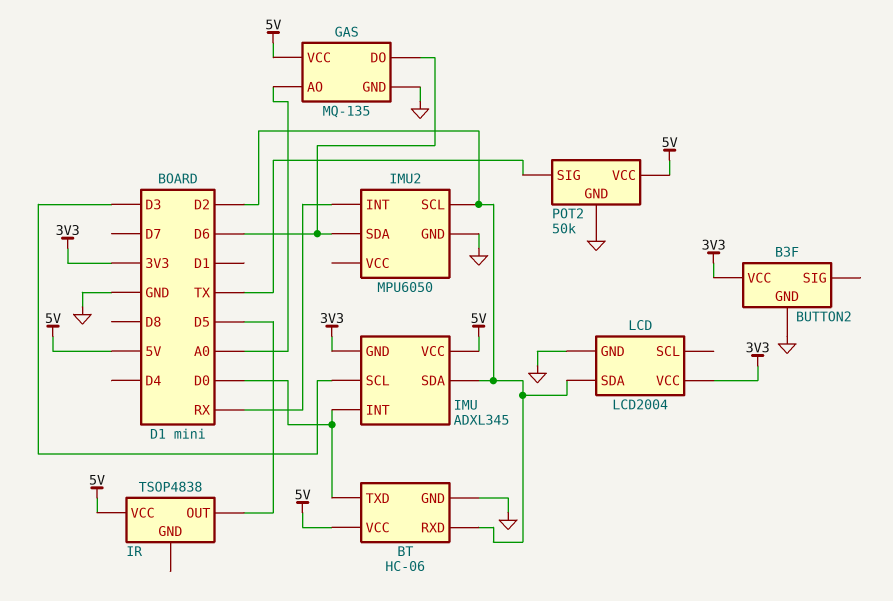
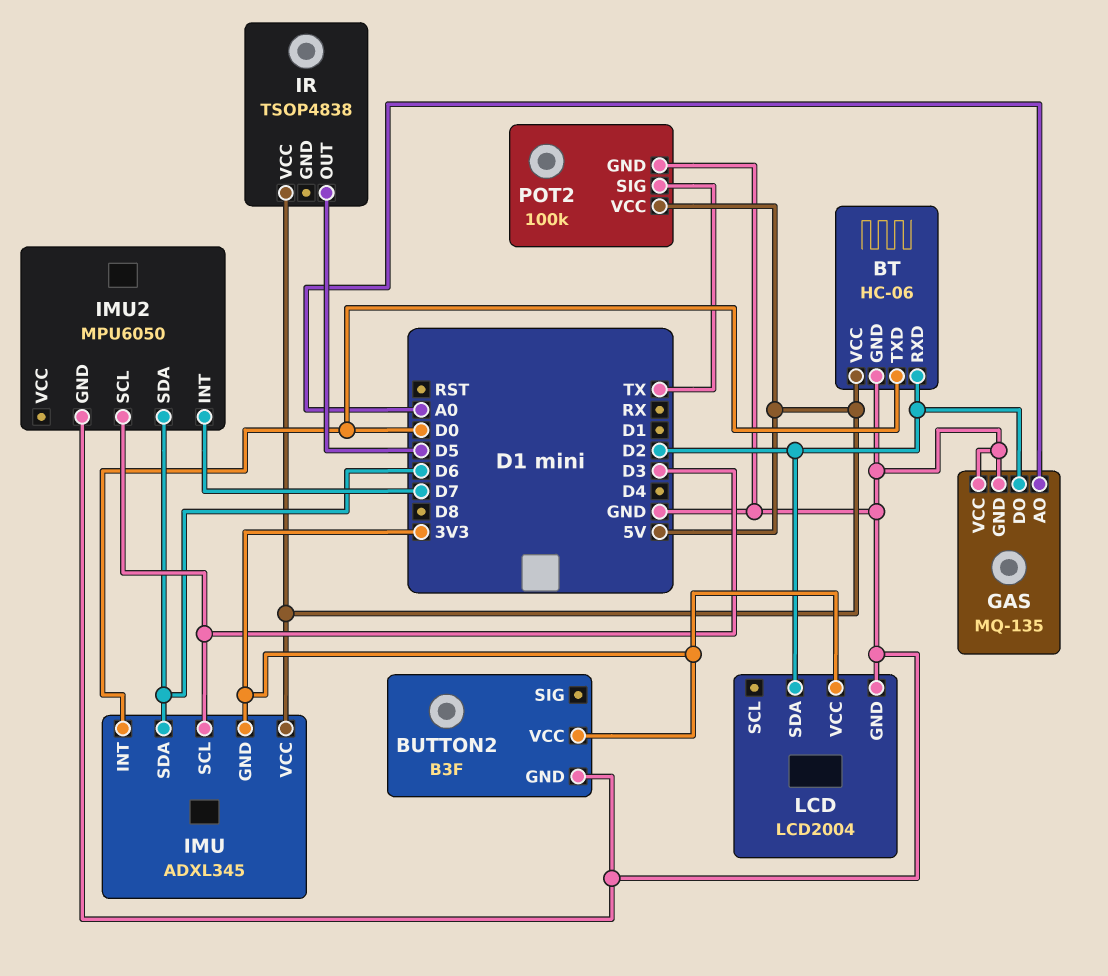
GAS pin DO: D6 -> D2
GAS pin VCC: 5V -> GND
IMU pin SDA: D2 -> D6
IMU2 pin INT: RX -> D7
IMU2 pin SCL: D2 -> D3
POT2: 50k -> 100k

